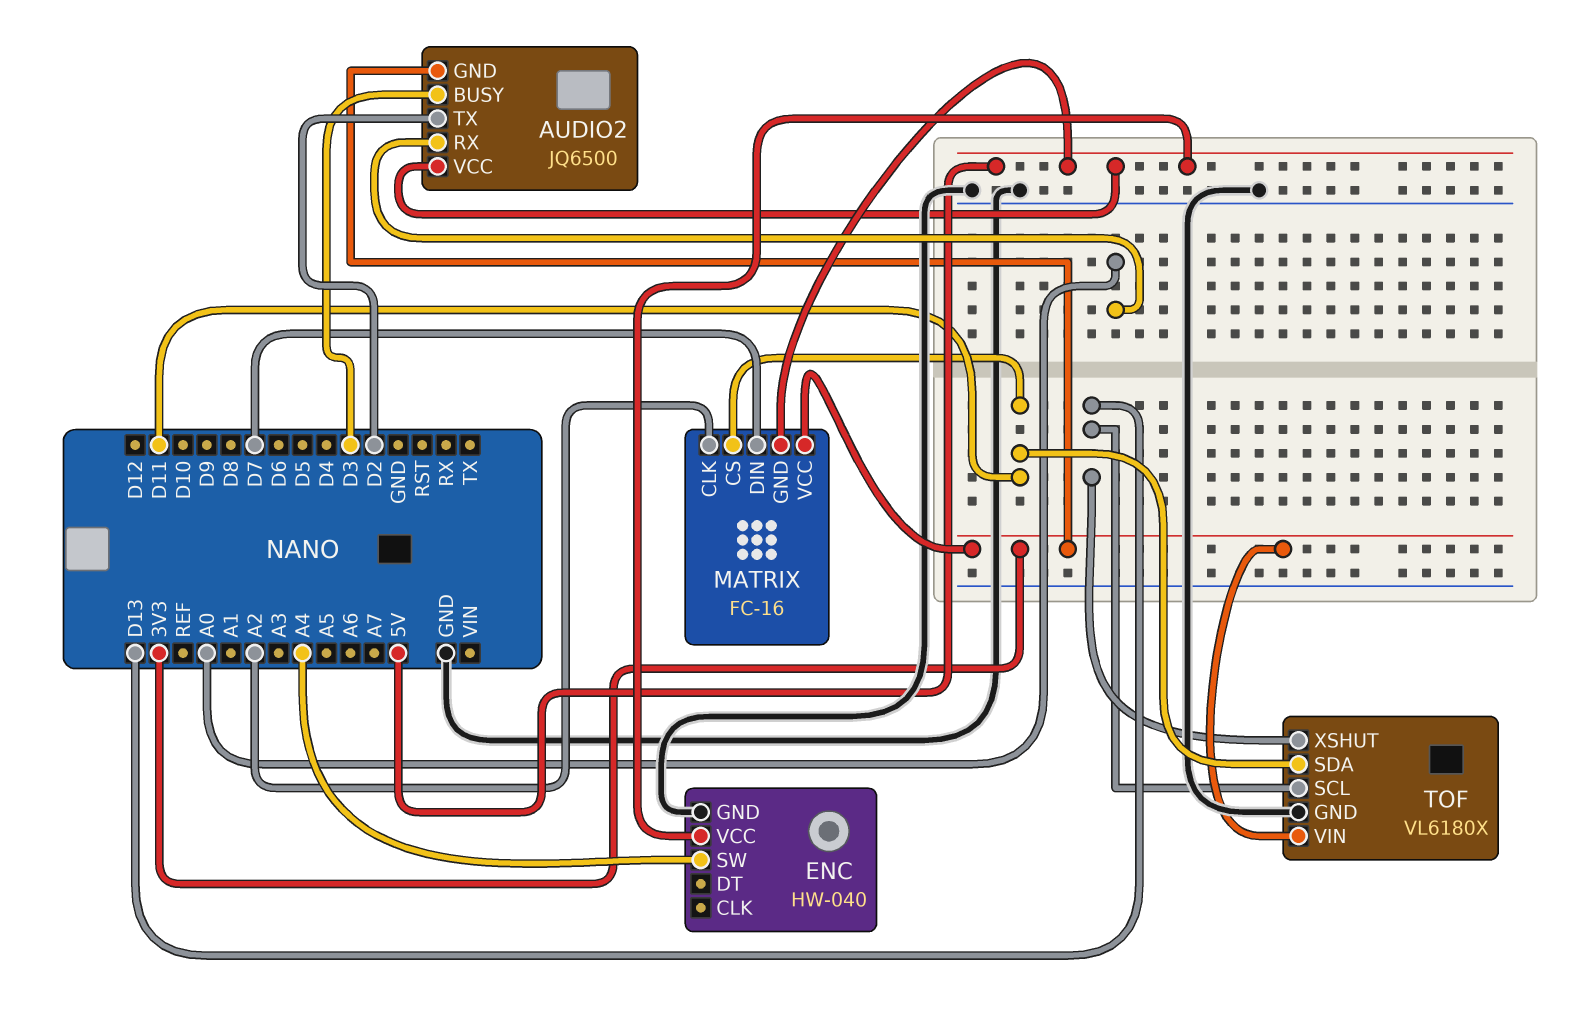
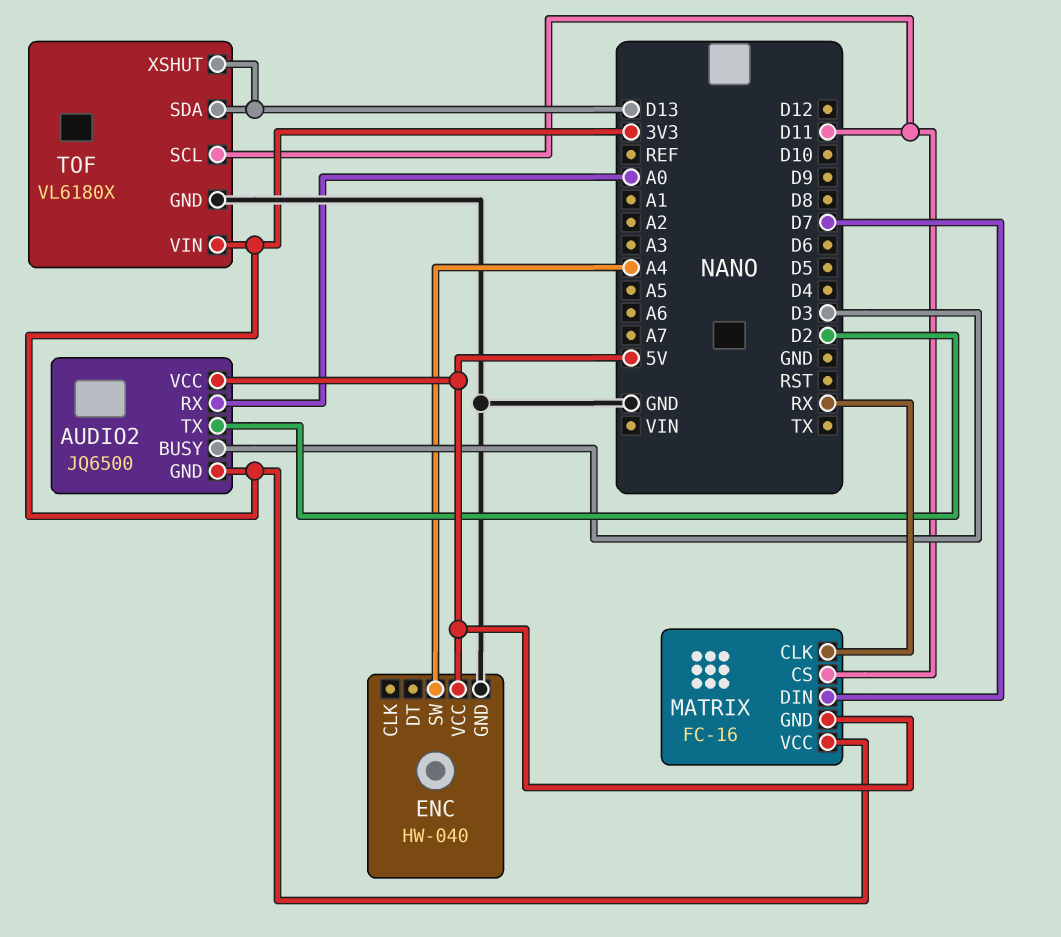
MATRIX pin CLK: A2 -> RX
TOF pin SCL: D13 -> D11
TOF pin SDA: D11 -> D13

